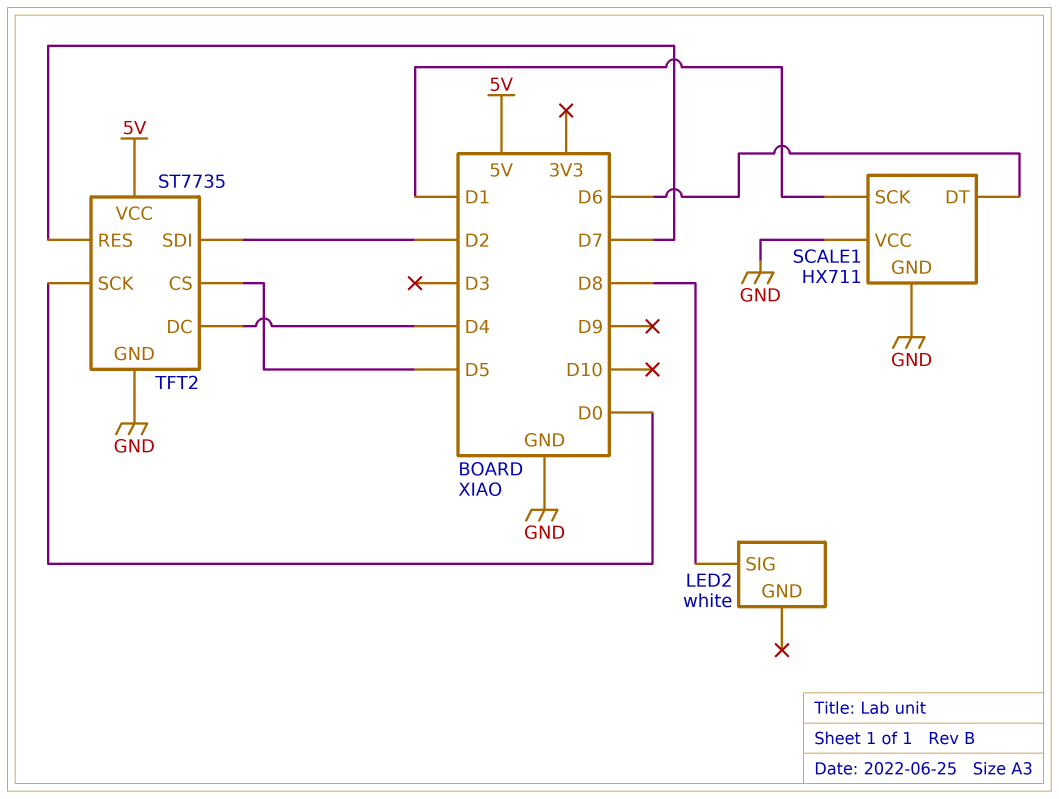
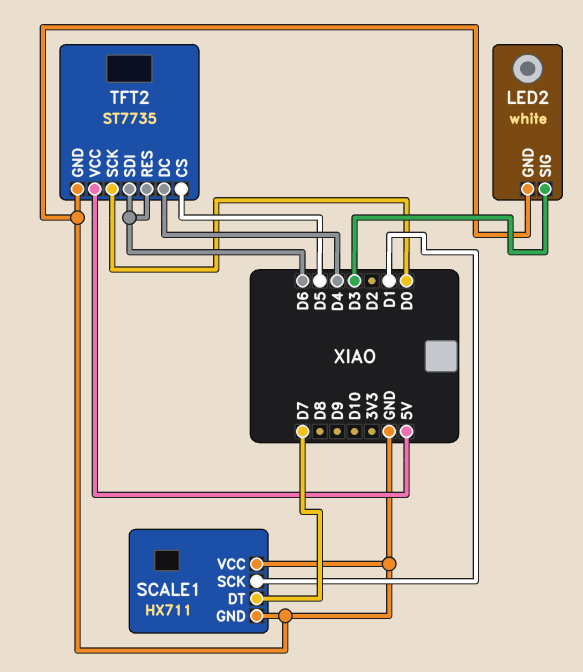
LED2 pin GND: none -> GND
LED2 pin SIG: D8 -> D3
SCALE1 pin DT: D6 -> D7
TFT2 pin RES: D7 -> D6
TFT2 pin SDI: D2 -> D6

